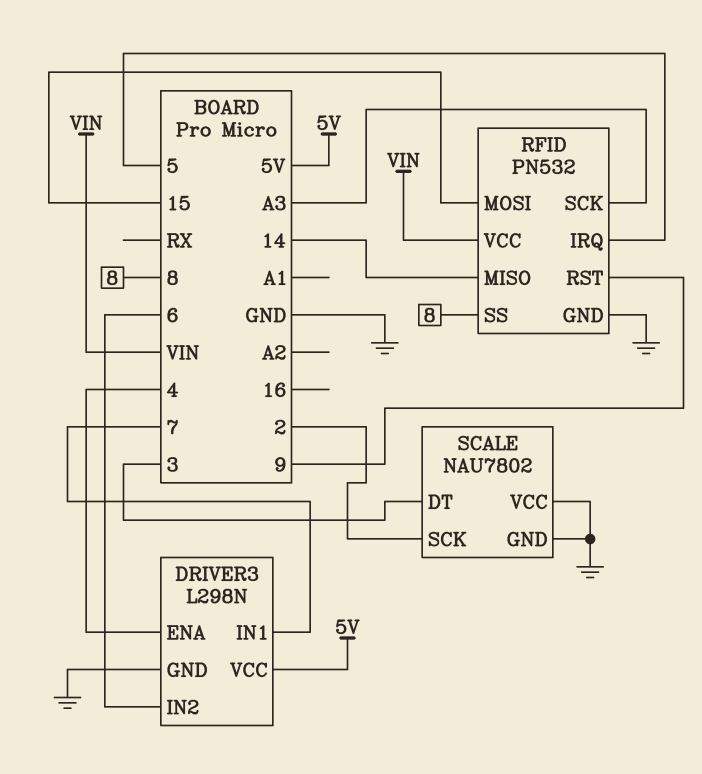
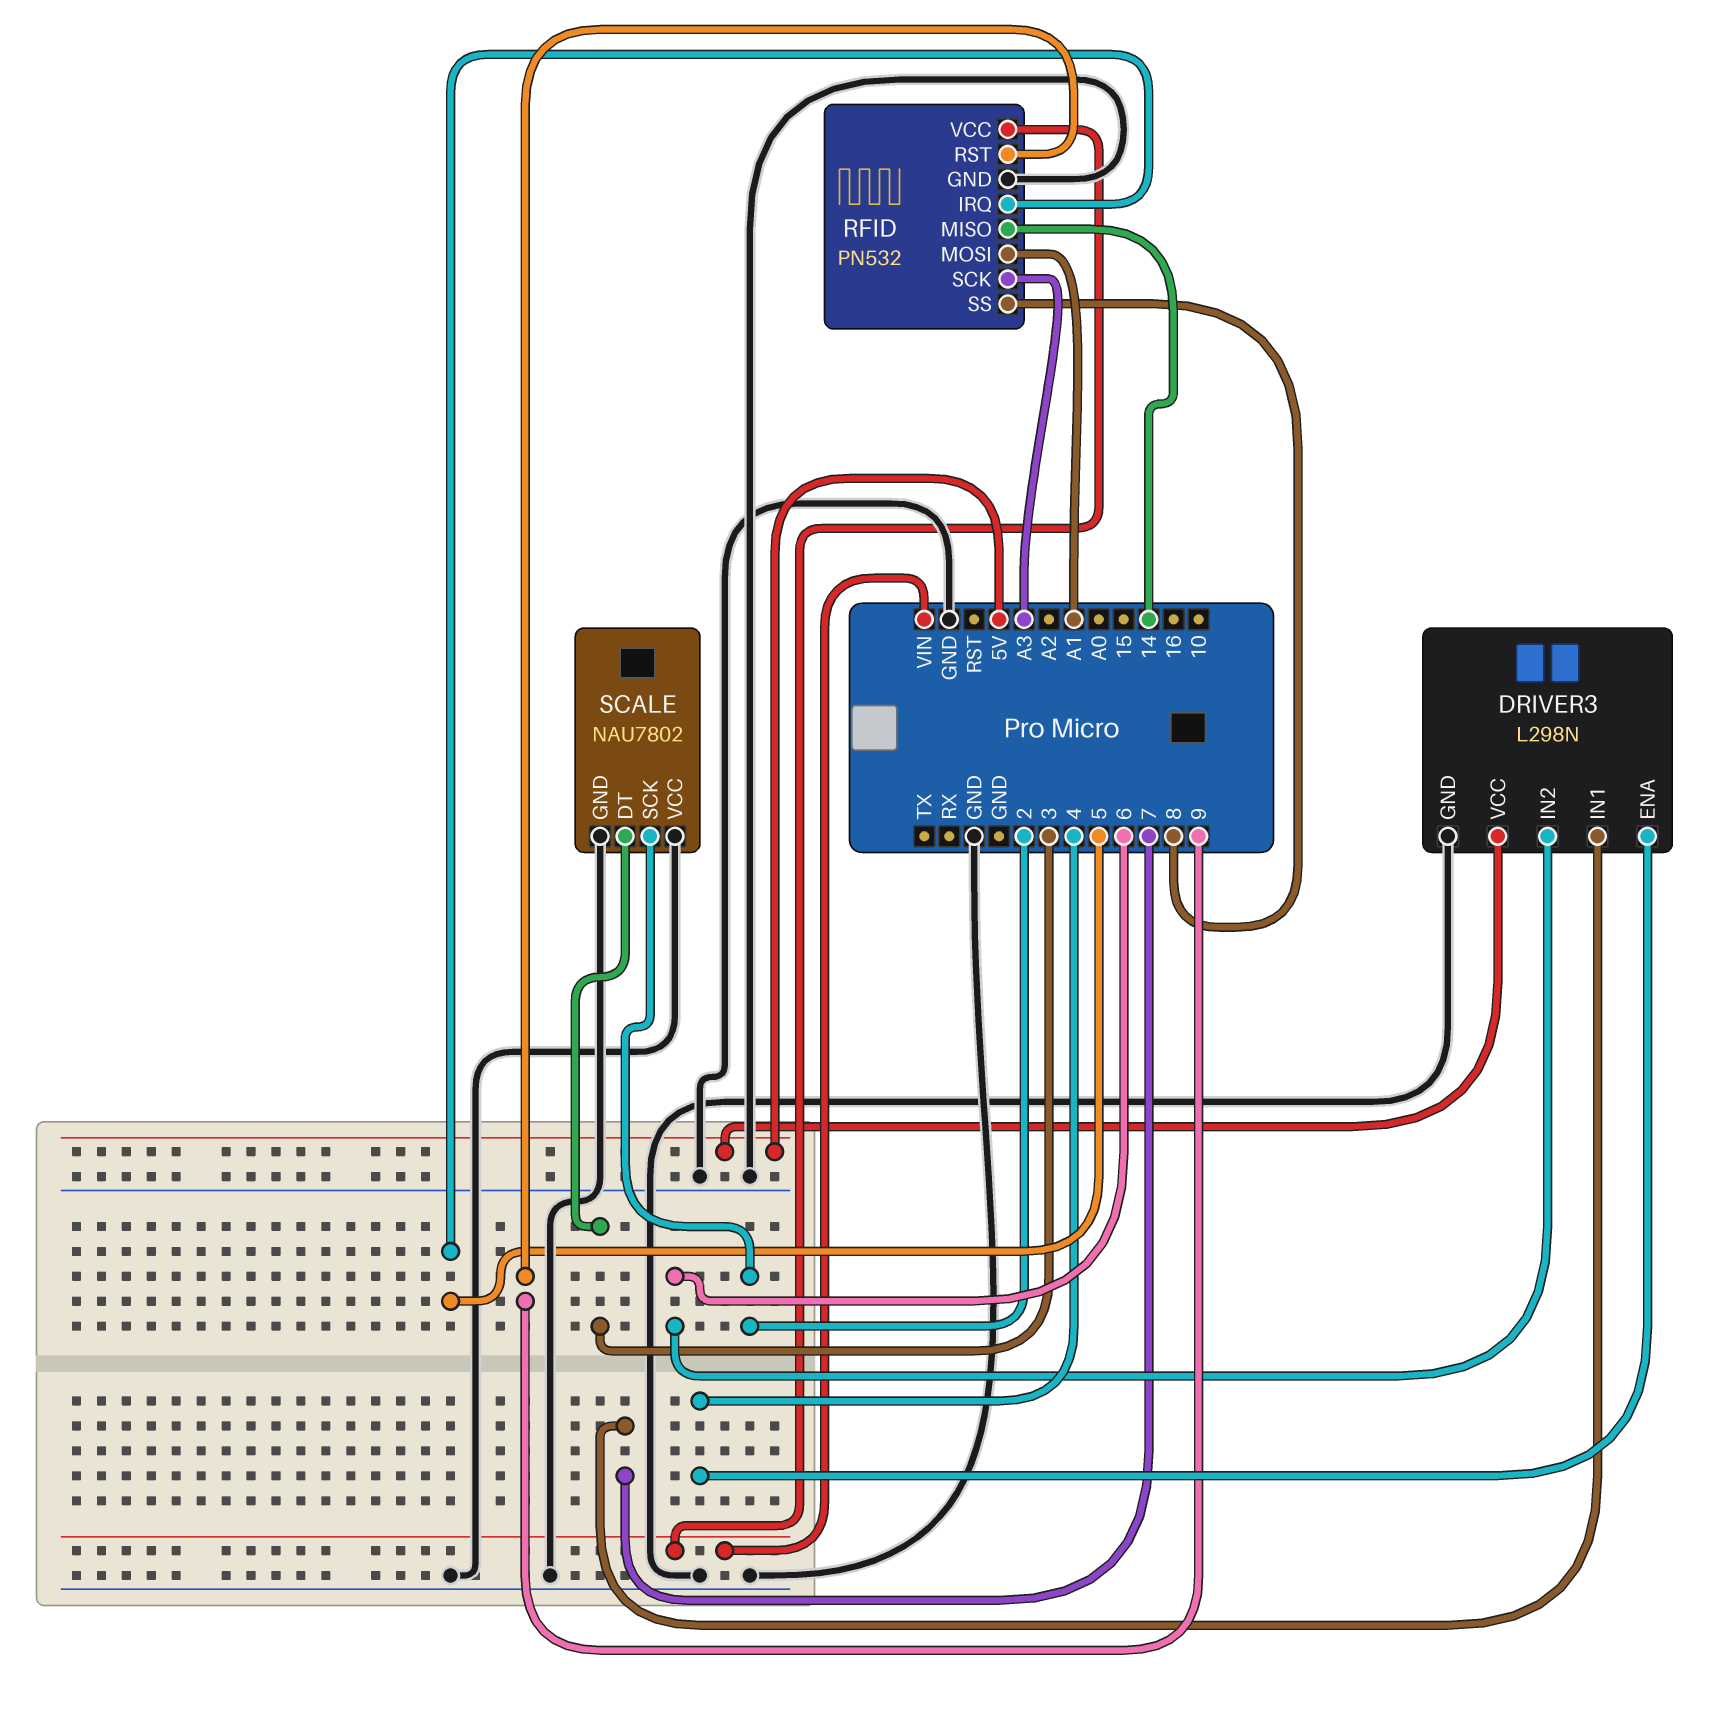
RFID pin MOSI: 15 -> A1

